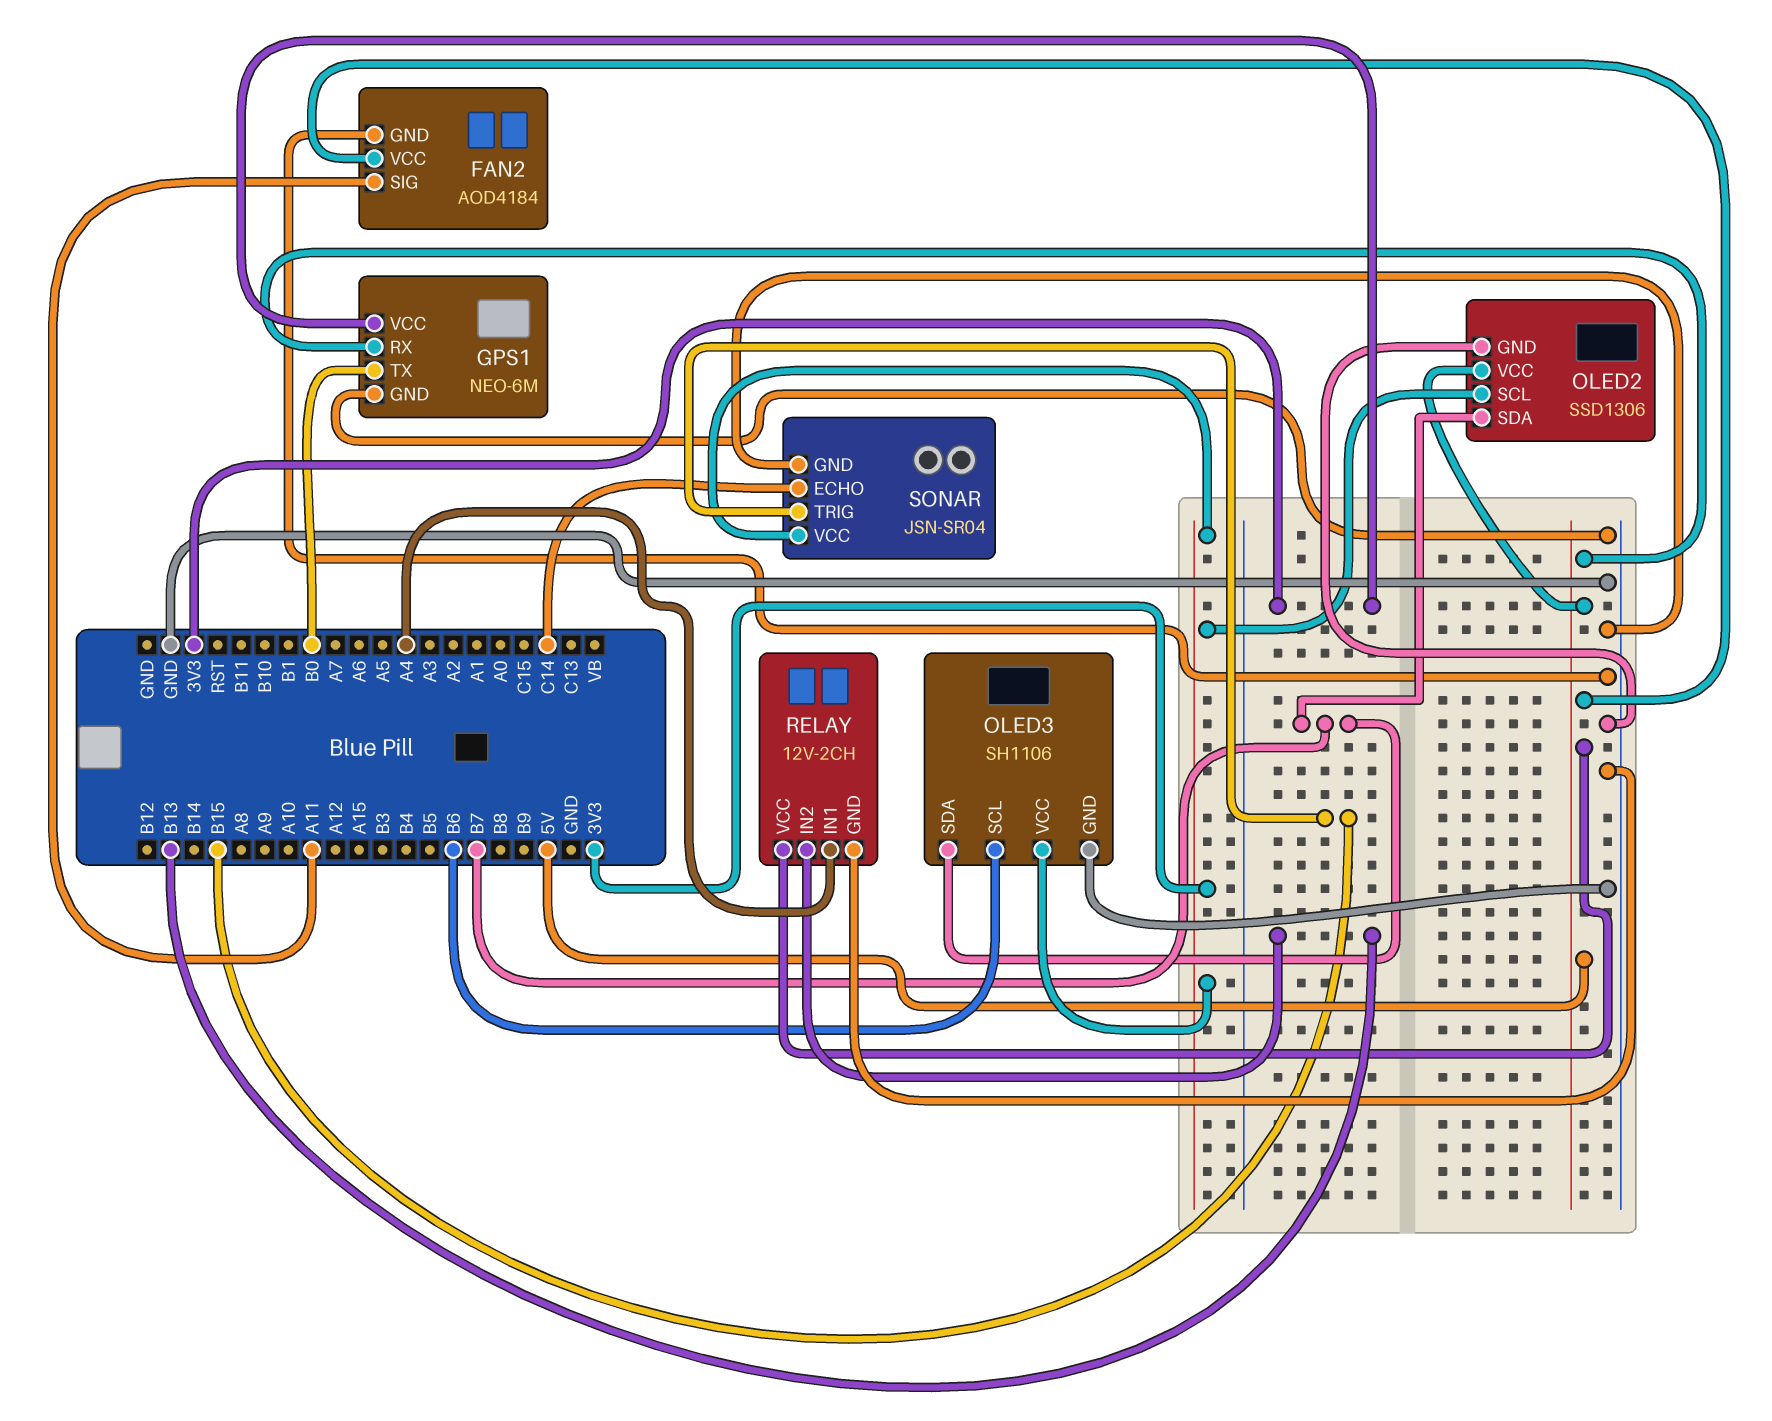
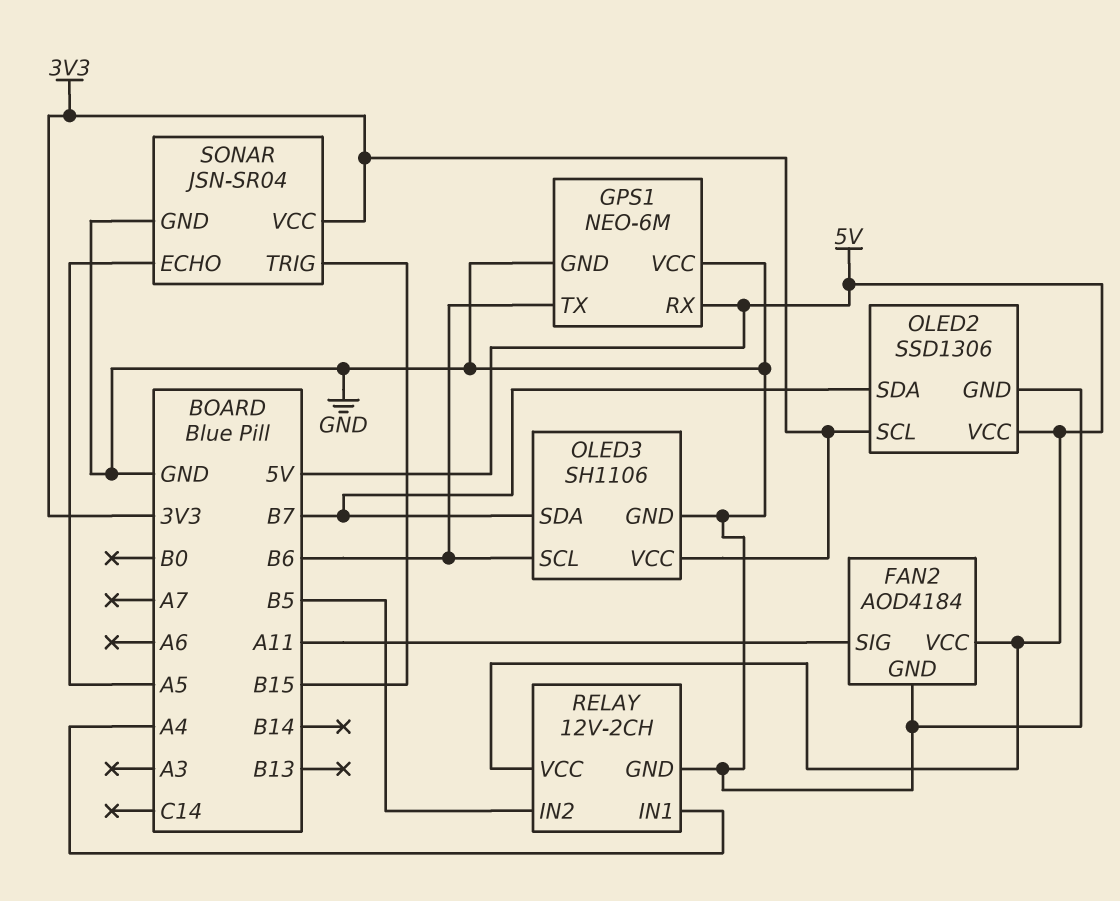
GPS1 pin TX: B0 -> B6
GPS1 pin VCC: 3V3 -> GND
RELAY pin IN2: B13 -> B5
SONAR pin ECHO: C14 -> A5

